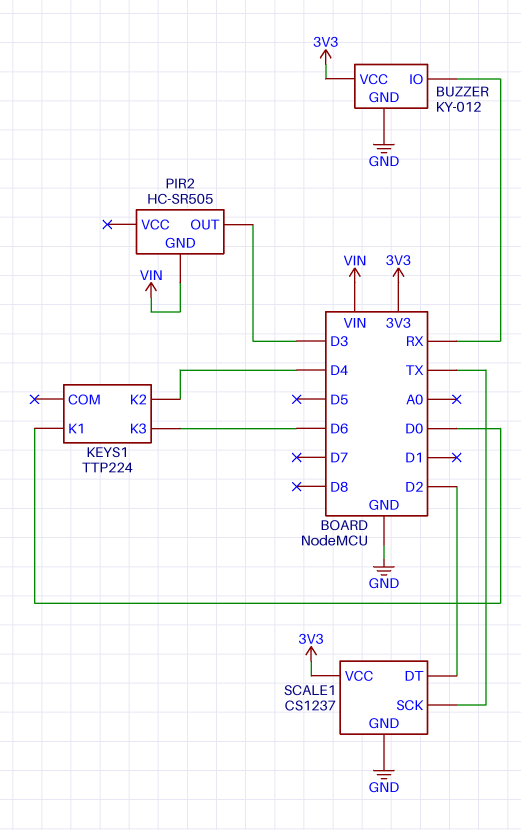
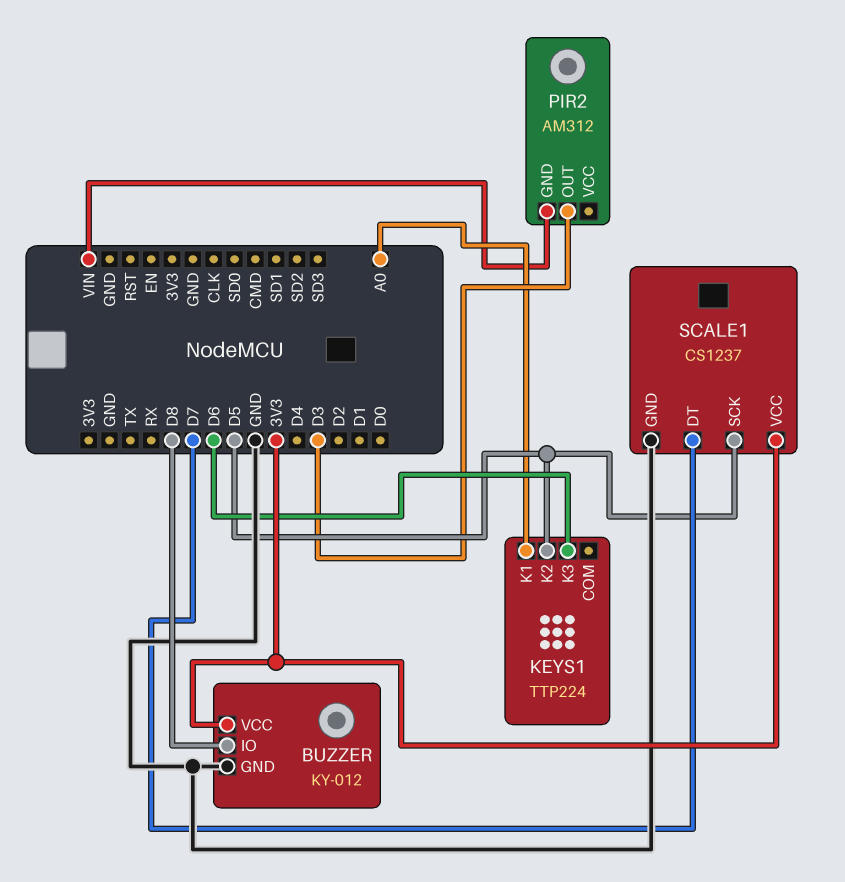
BUZZER pin IO: RX -> D8
KEYS1 pin K1: D0 -> A0
KEYS1 pin K2: D4 -> D5
PIR2: HC-SR505 -> AM312
SCALE1 pin DT: D2 -> D7
SCALE1 pin SCK: TX -> D5

